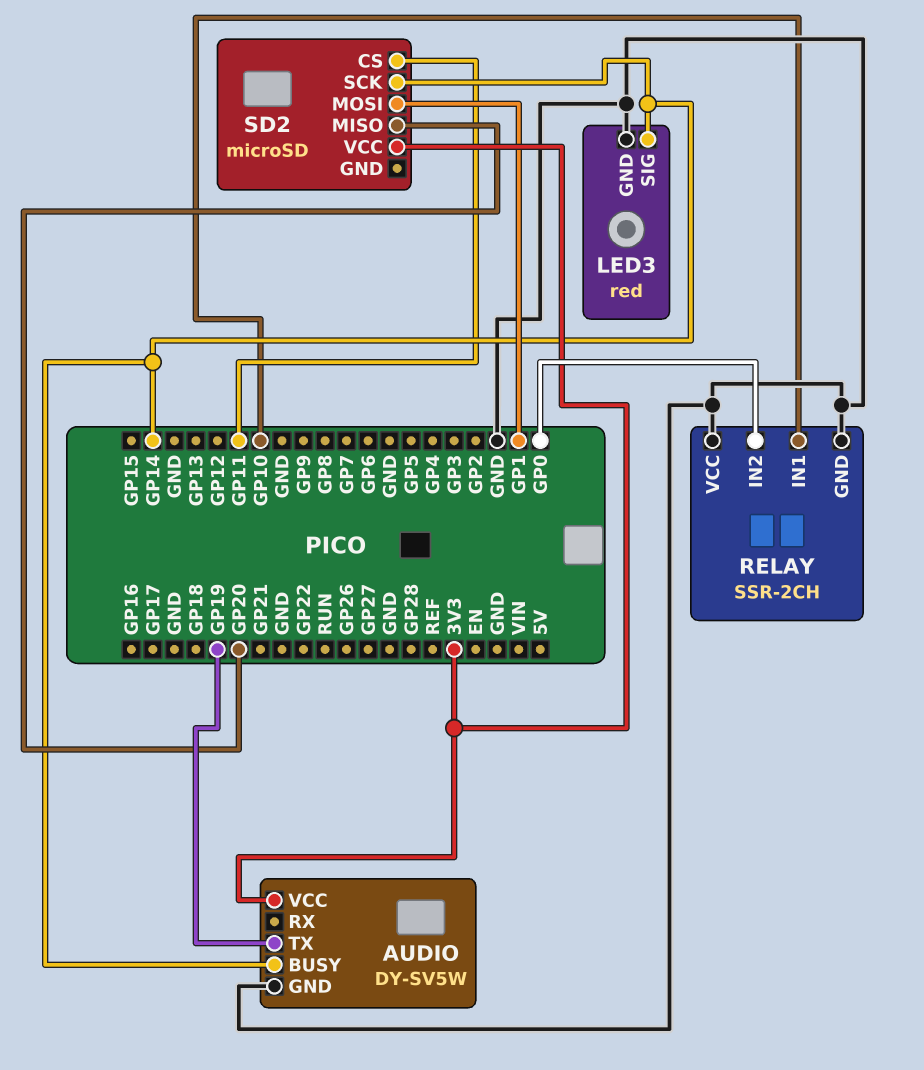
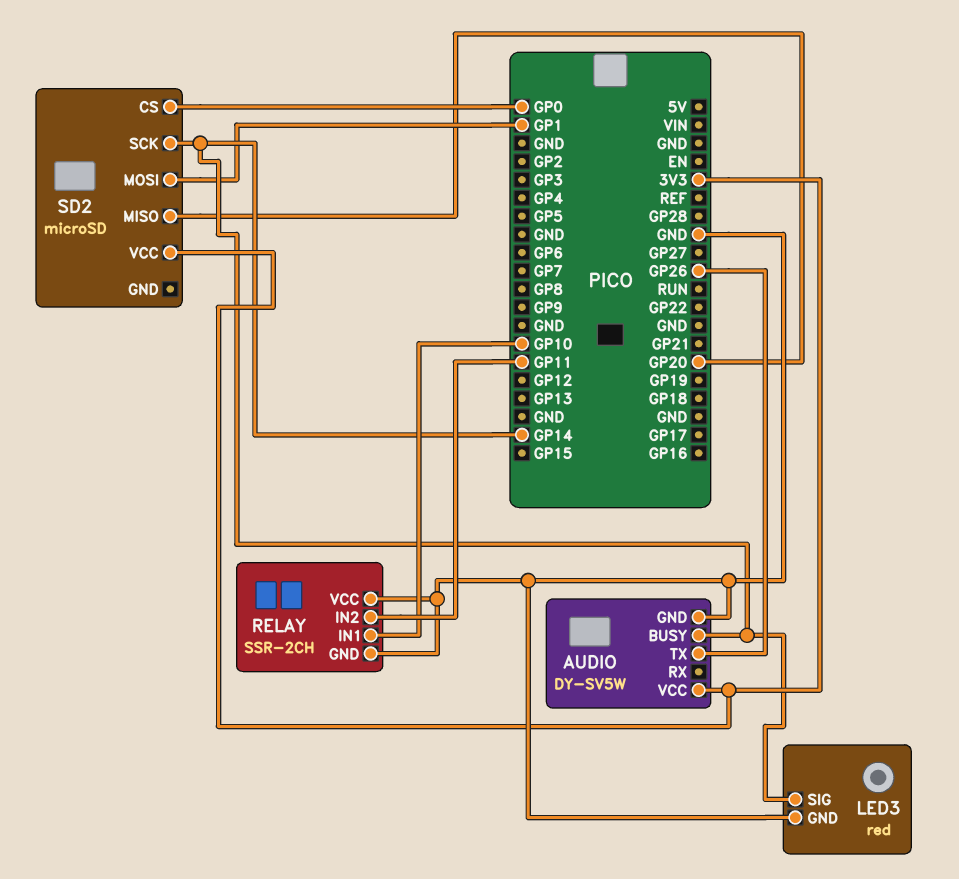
AUDIO pin TX: GP19 -> GP26
RELAY pin IN2: GP0 -> GP11
SD2 pin CS: GP11 -> GP0

